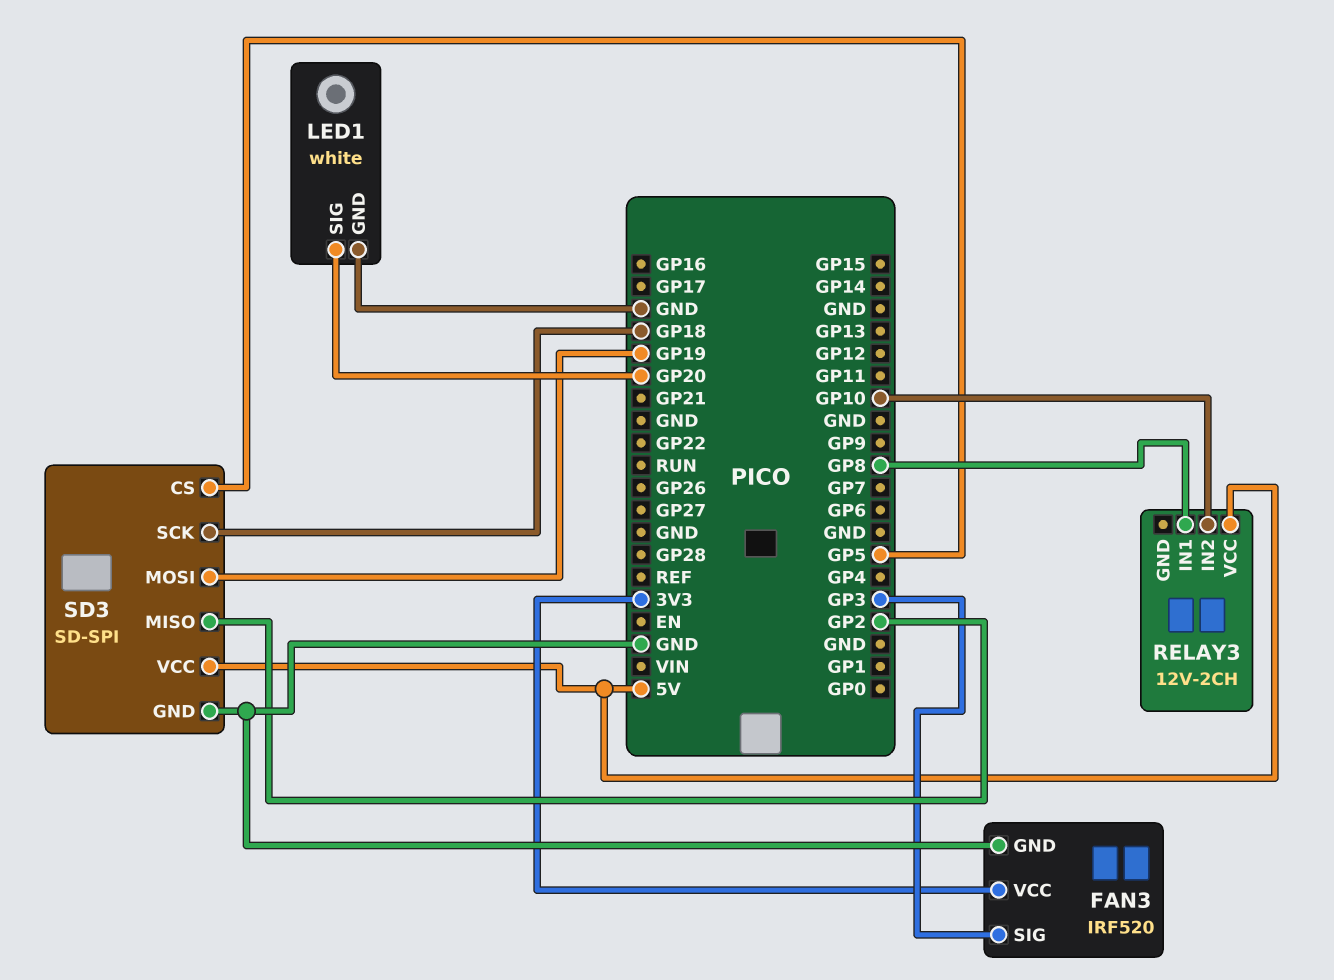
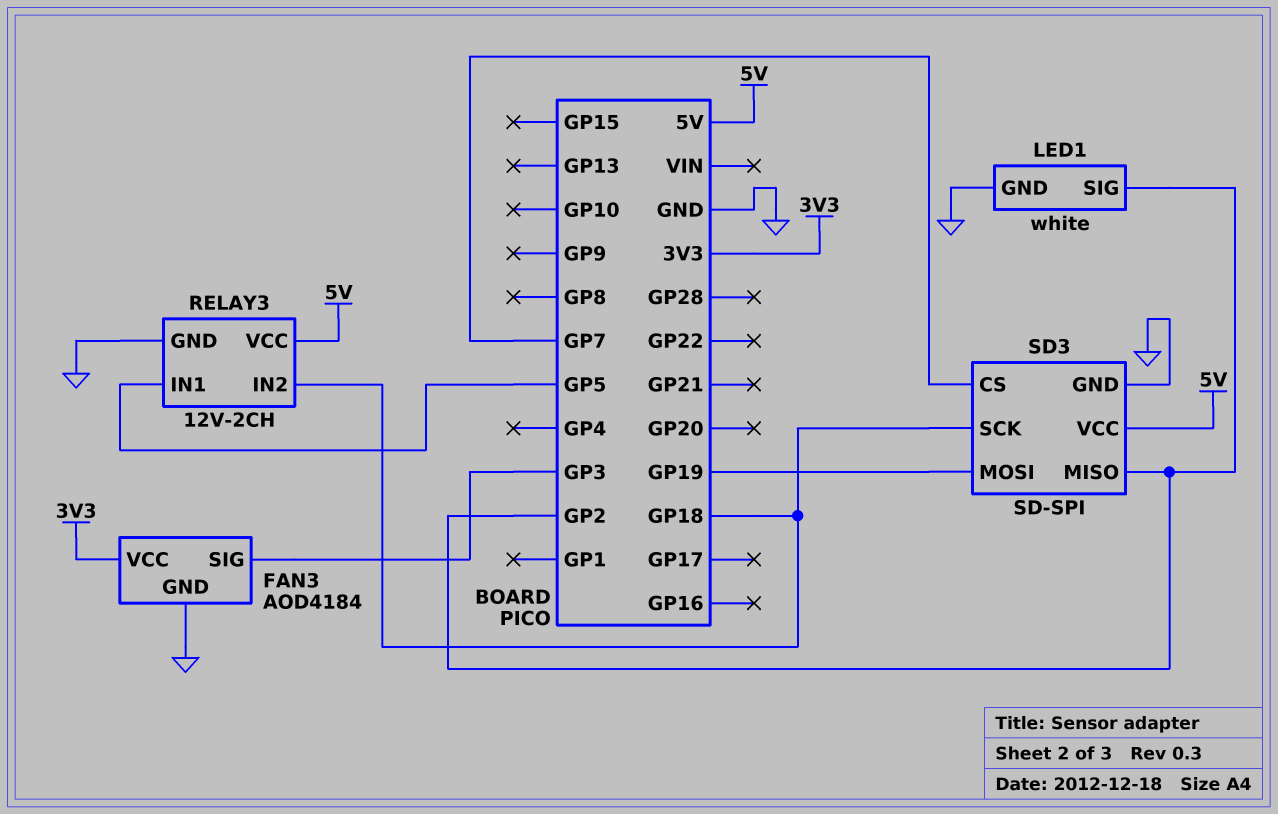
FAN3: IRF520 -> AOD4184
LED1 pin SIG: GP20 -> GP2
RELAY3 pin GND: none -> GND
RELAY3 pin IN1: GP8 -> GP5
RELAY3 pin IN2: GP10 -> GP18
SD3 pin CS: GP5 -> GP7

